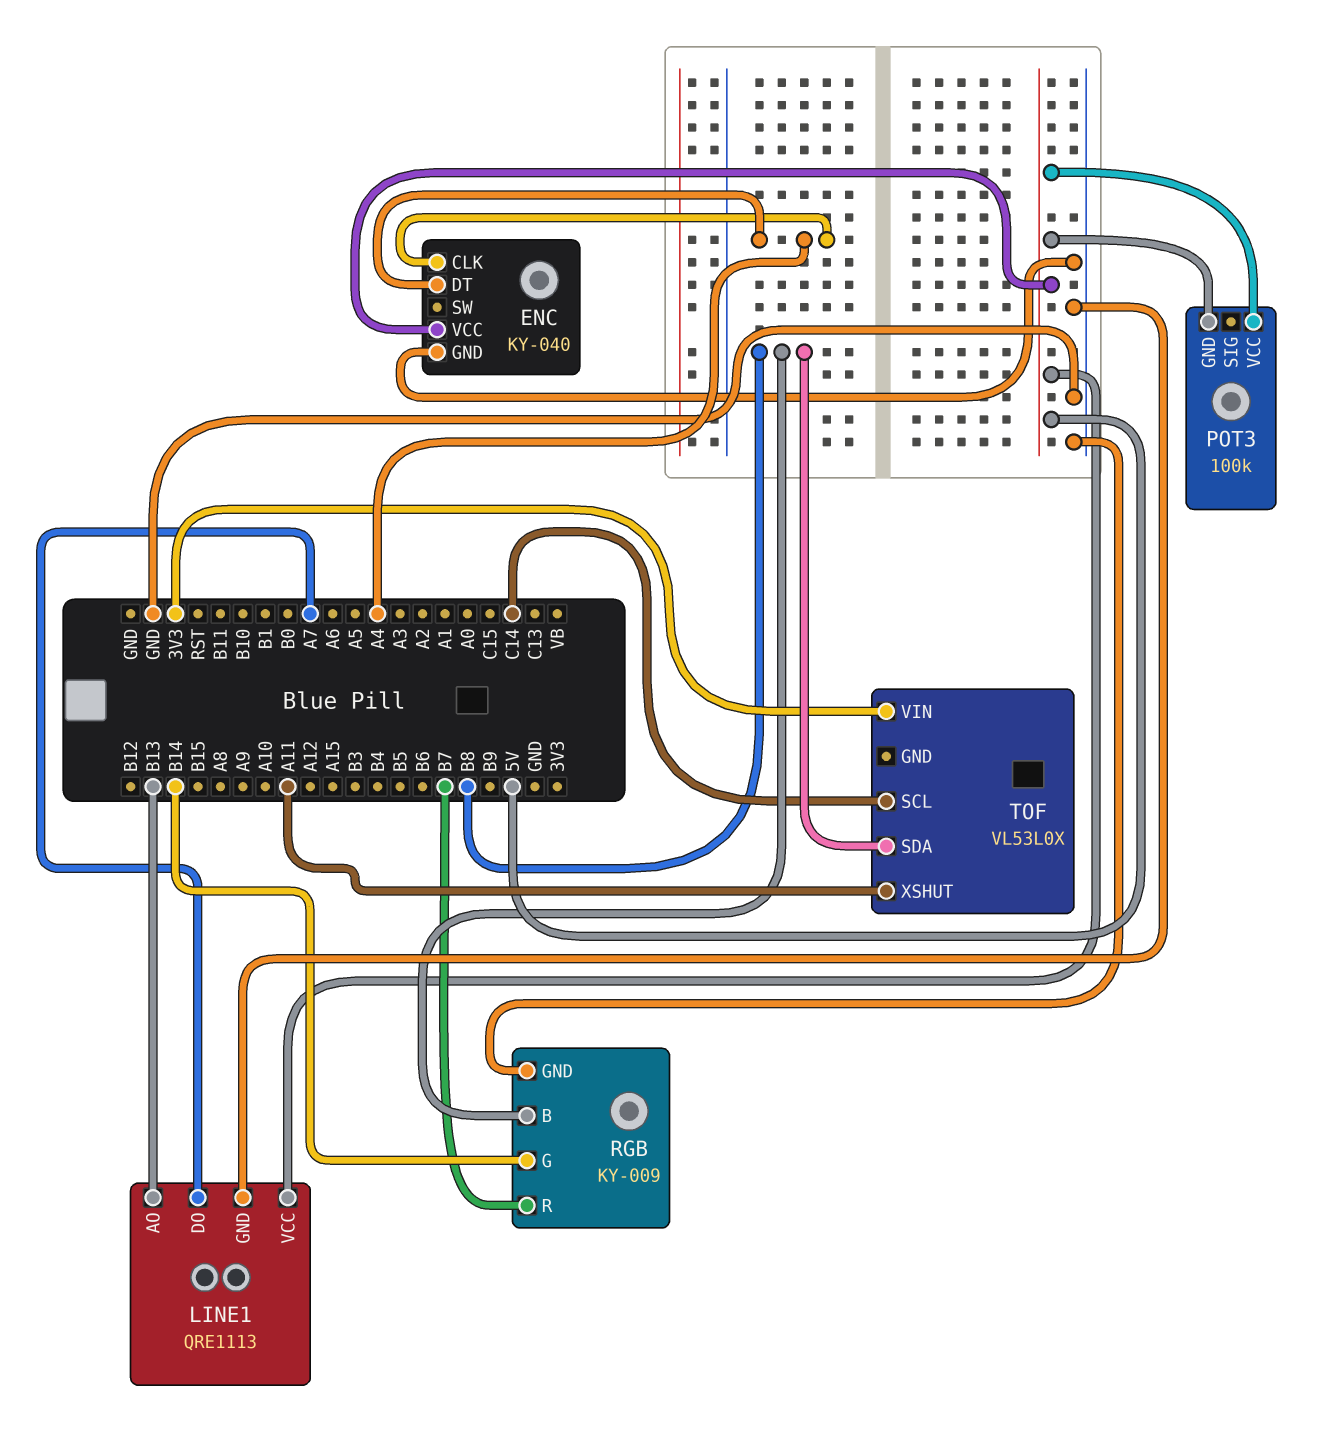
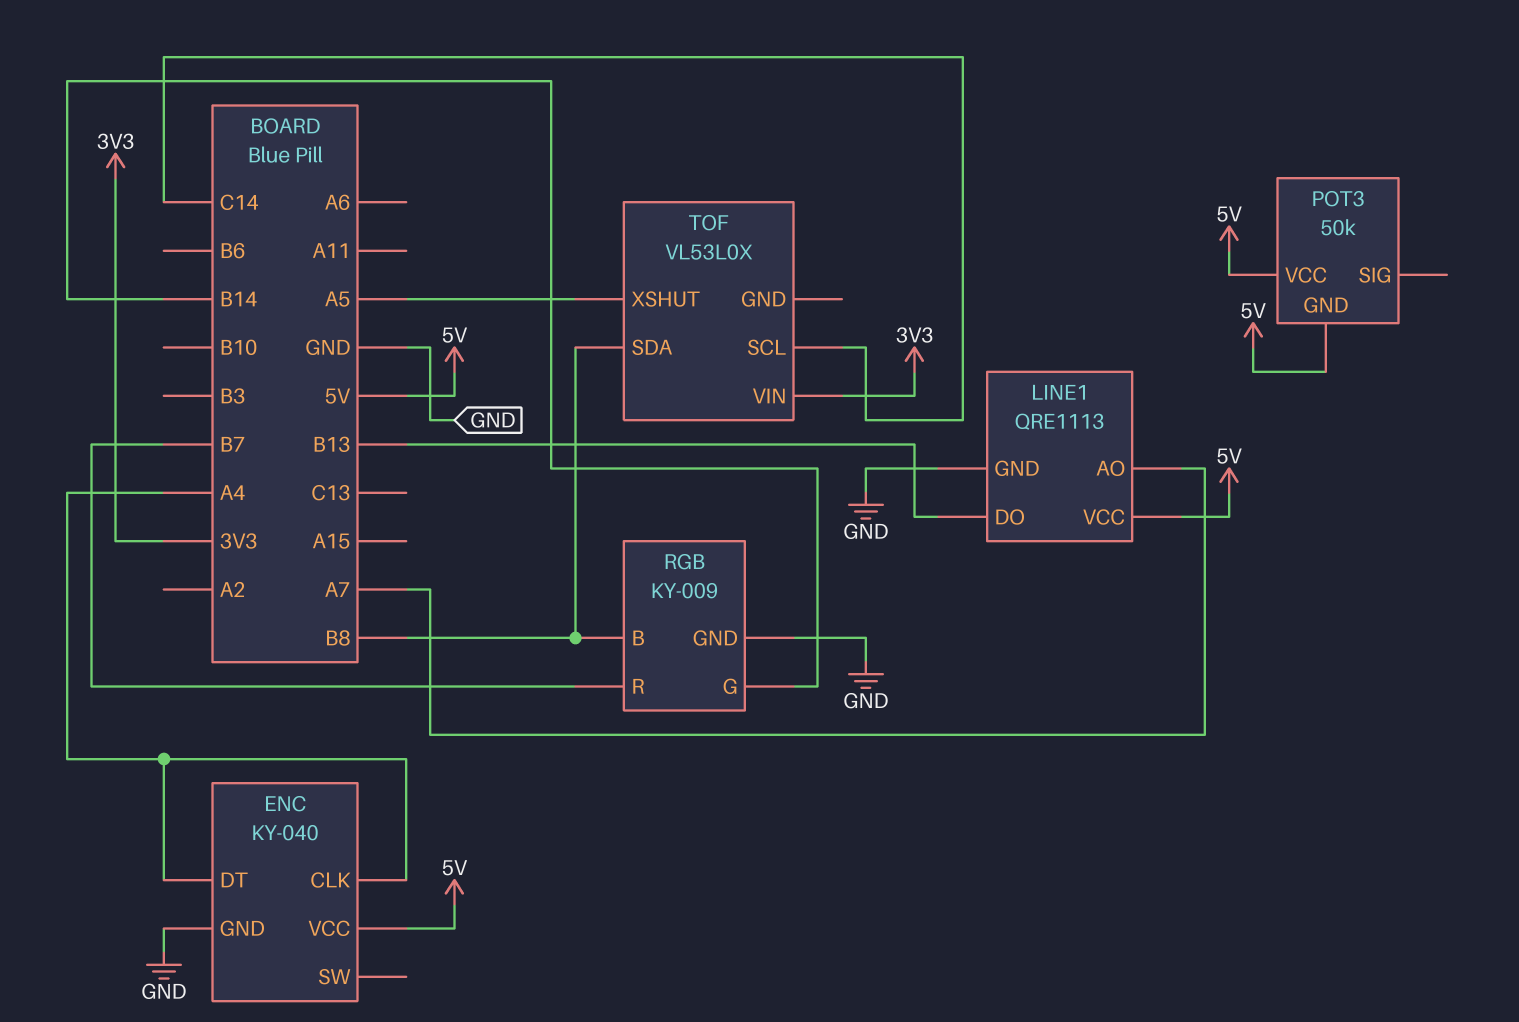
LINE1 pin AO: B13 -> A7
LINE1 pin DO: A7 -> B13
POT3: 100k -> 50k
TOF pin XSHUT: A11 -> A5

